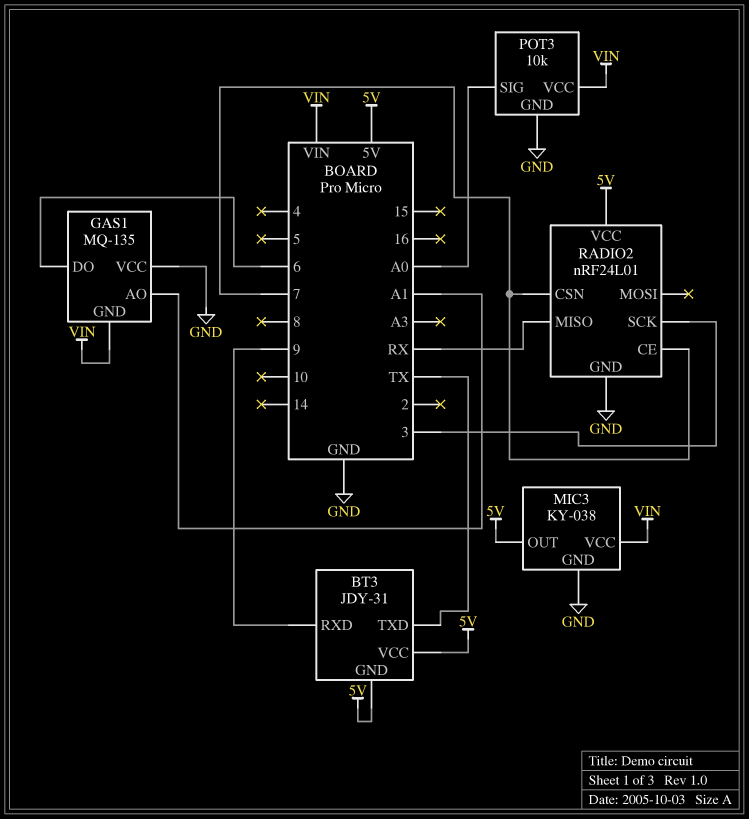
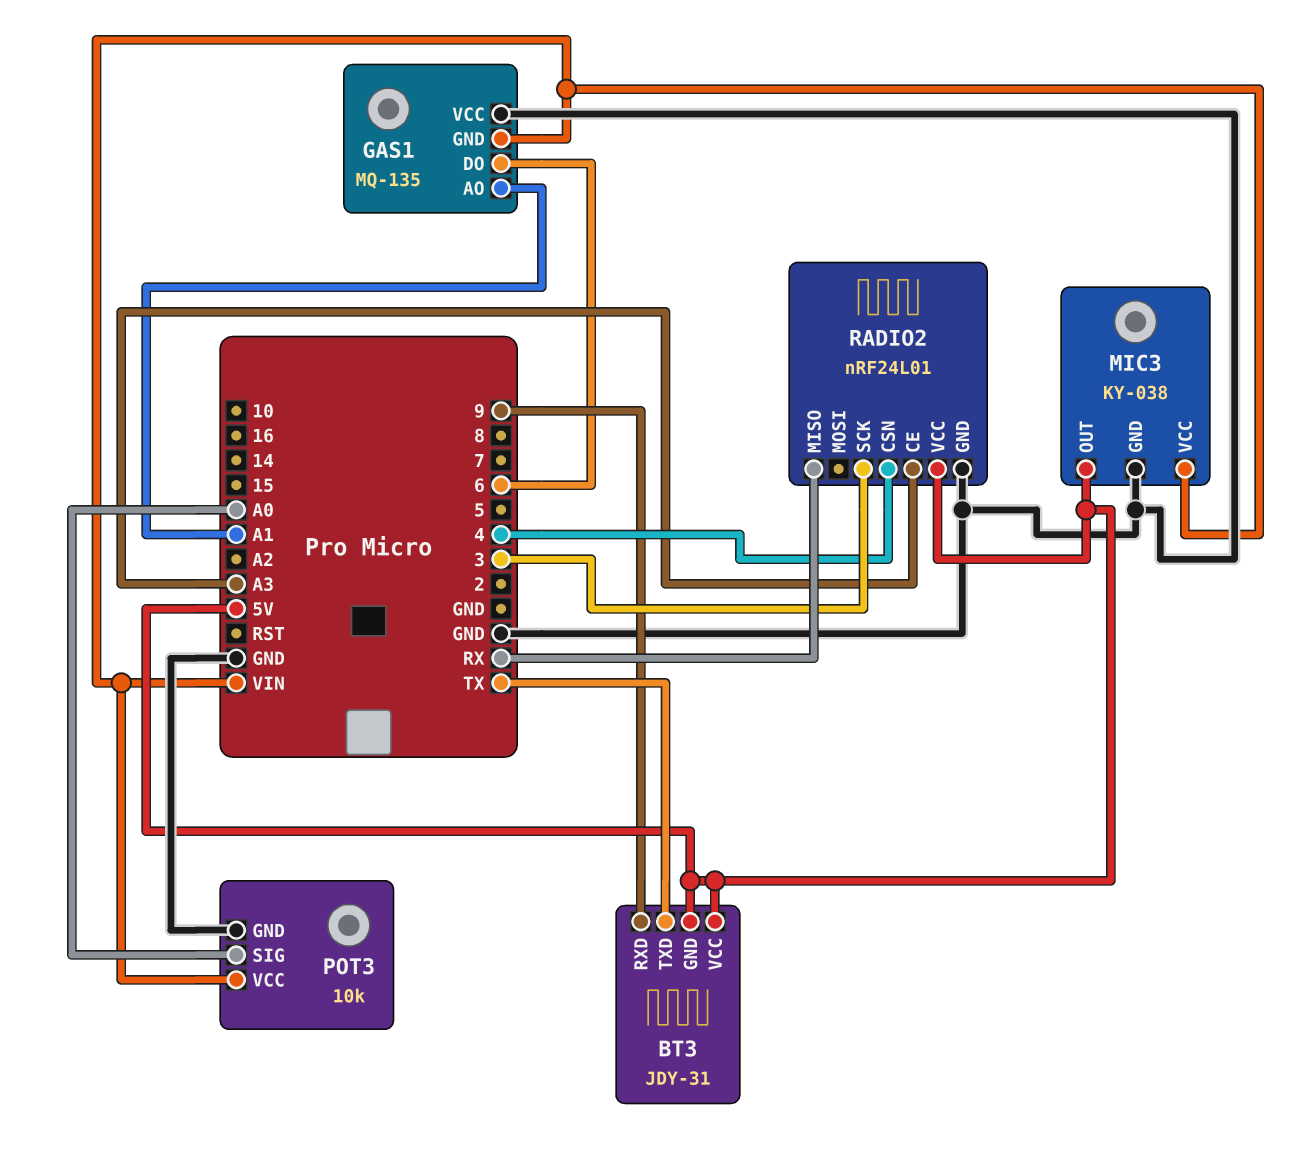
RADIO2 pin CE: 7 -> A3
RADIO2 pin CSN: 7 -> 4

